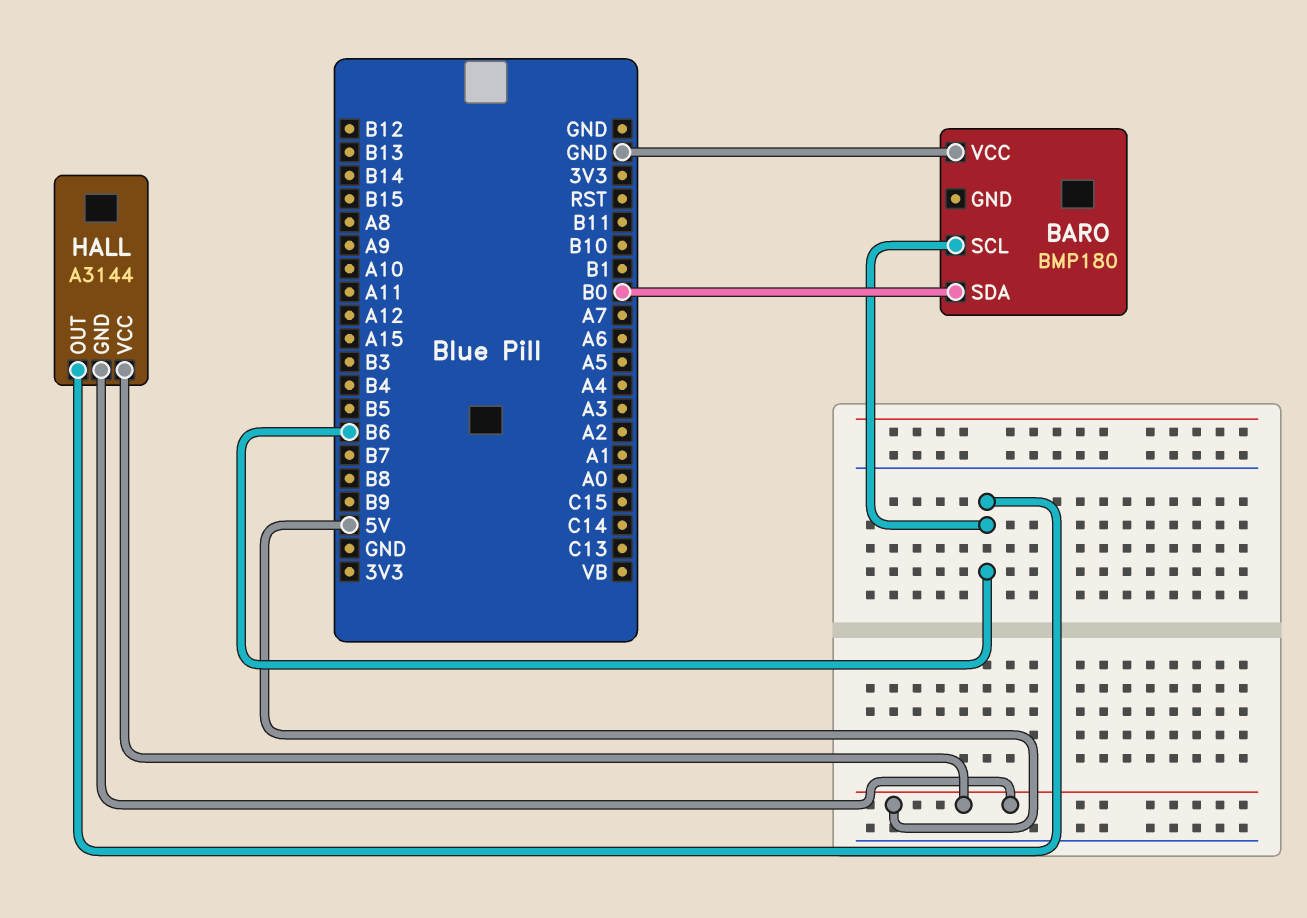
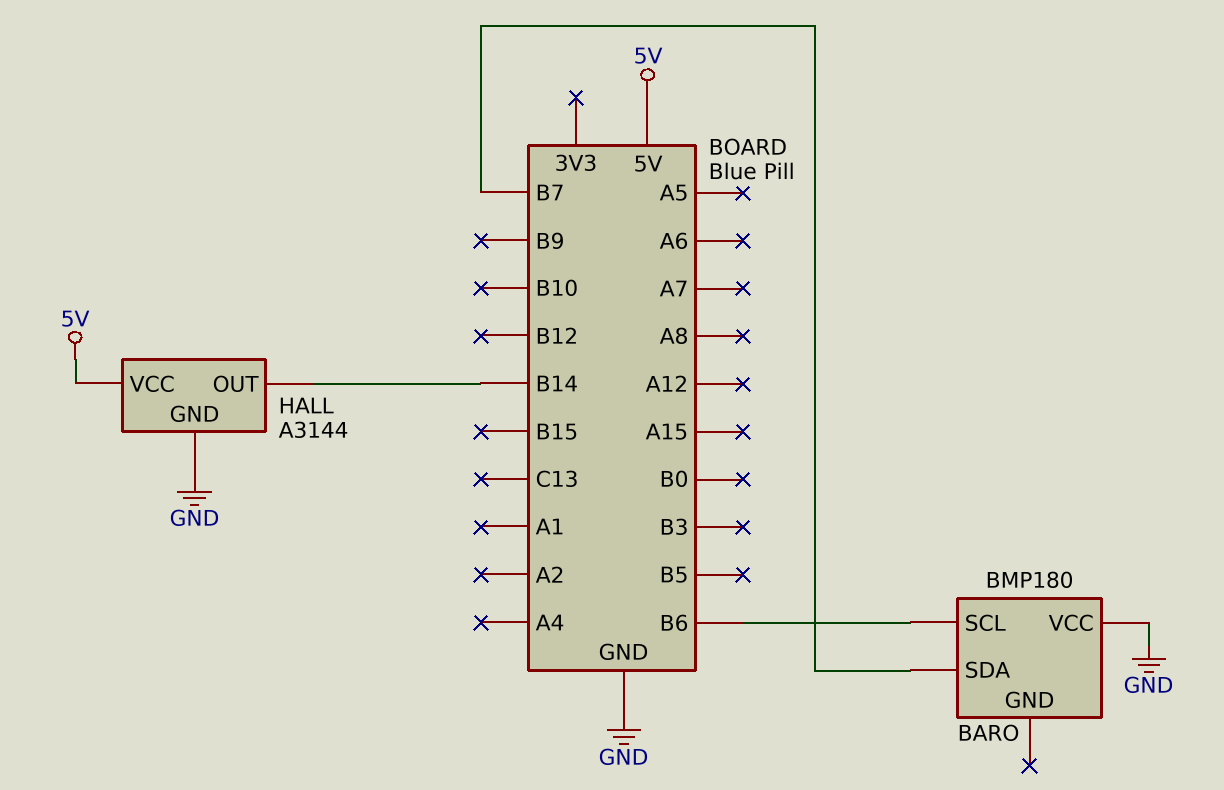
BARO pin SDA: B0 -> B7
HALL pin GND: 5V -> GND
HALL pin OUT: B6 -> B14

